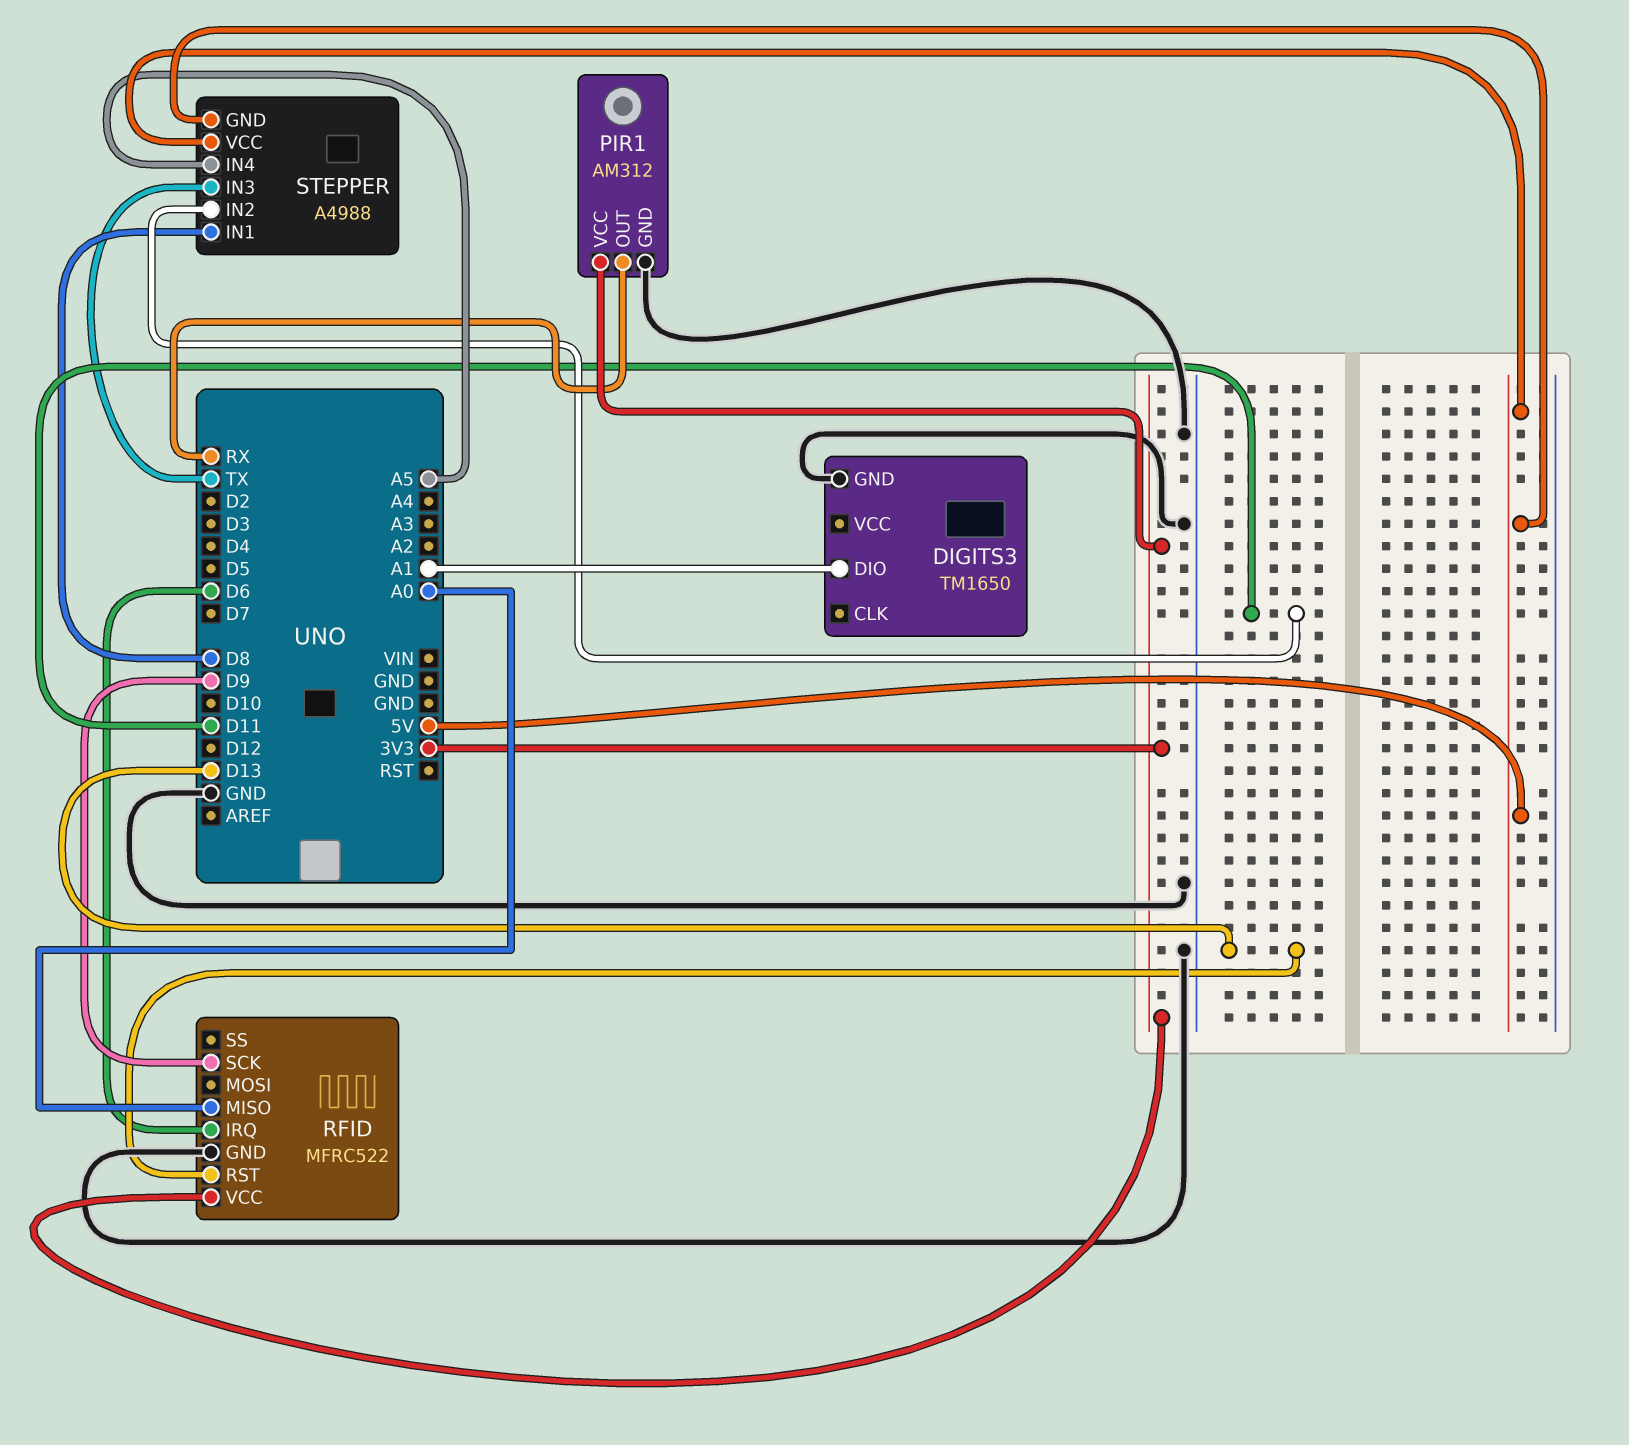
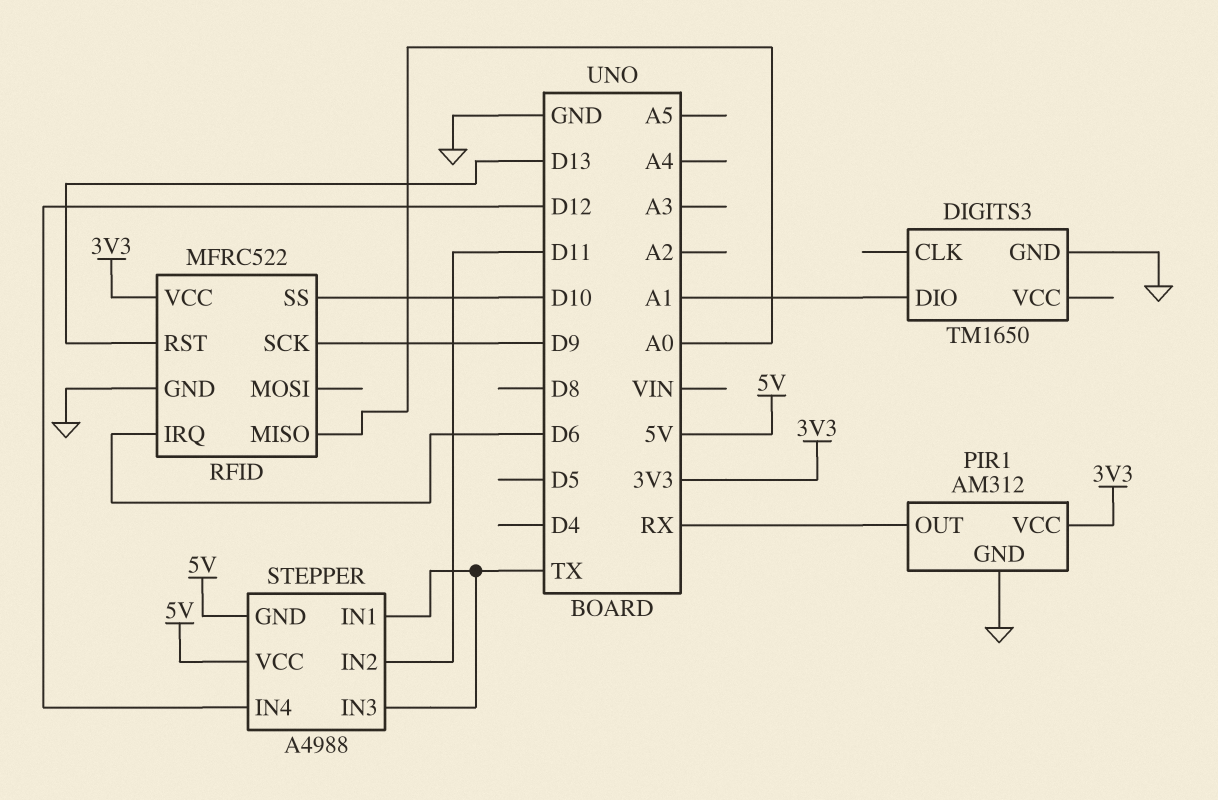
RFID pin SS: none -> D10
STEPPER pin IN1: D8 -> TX
STEPPER pin IN4: A5 -> D12

